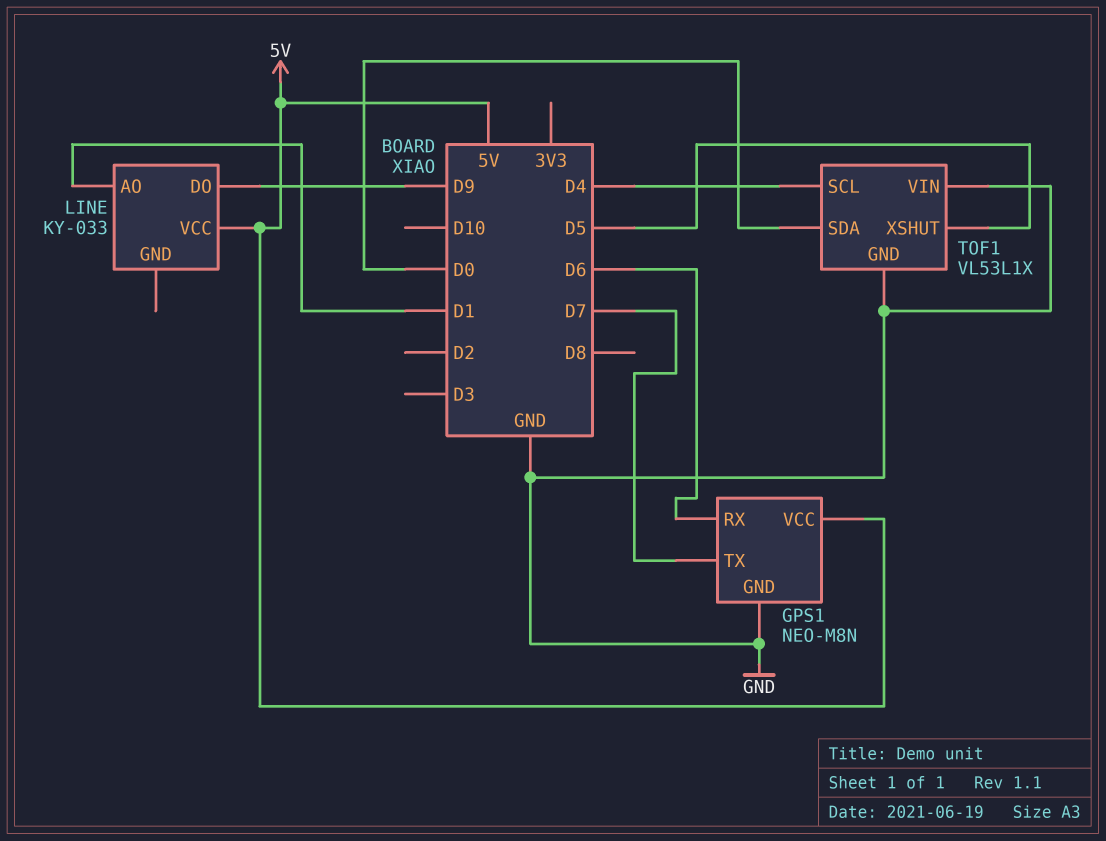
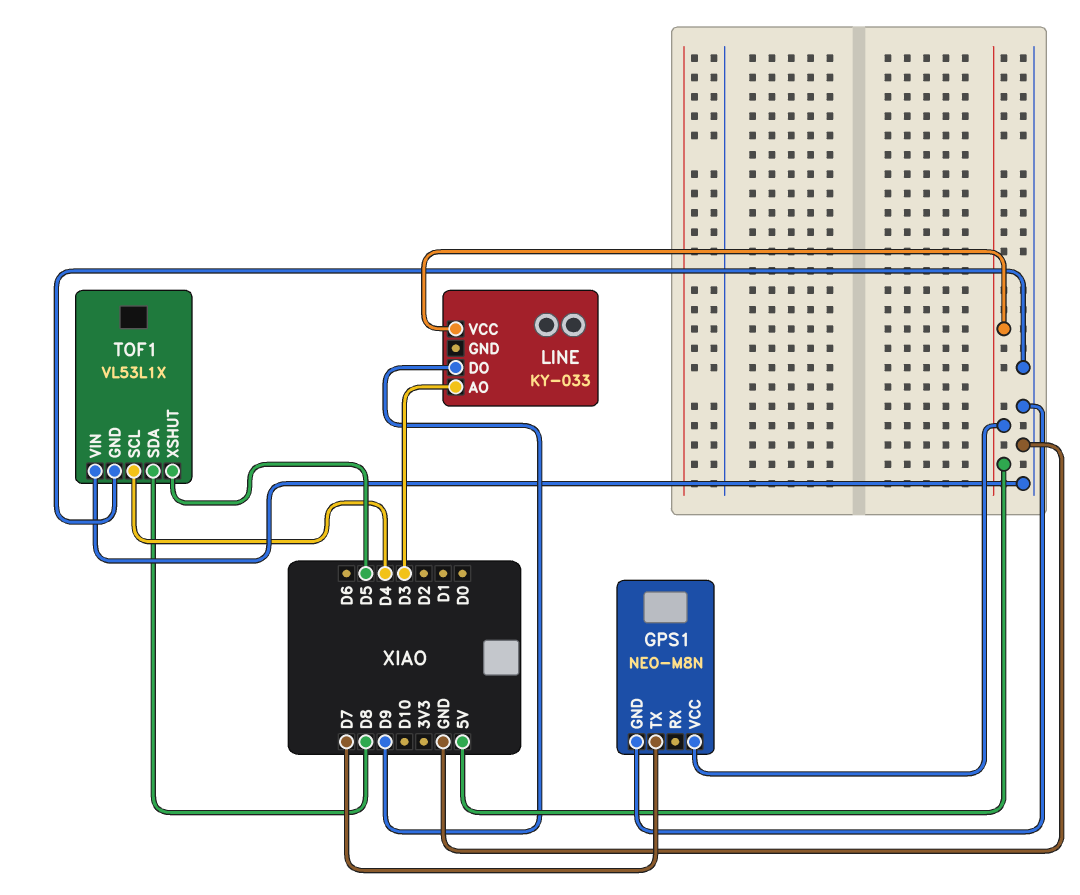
GPS1 pin RX: D6 -> none
LINE pin AO: D1 -> D3
TOF1 pin SDA: D0 -> D8

